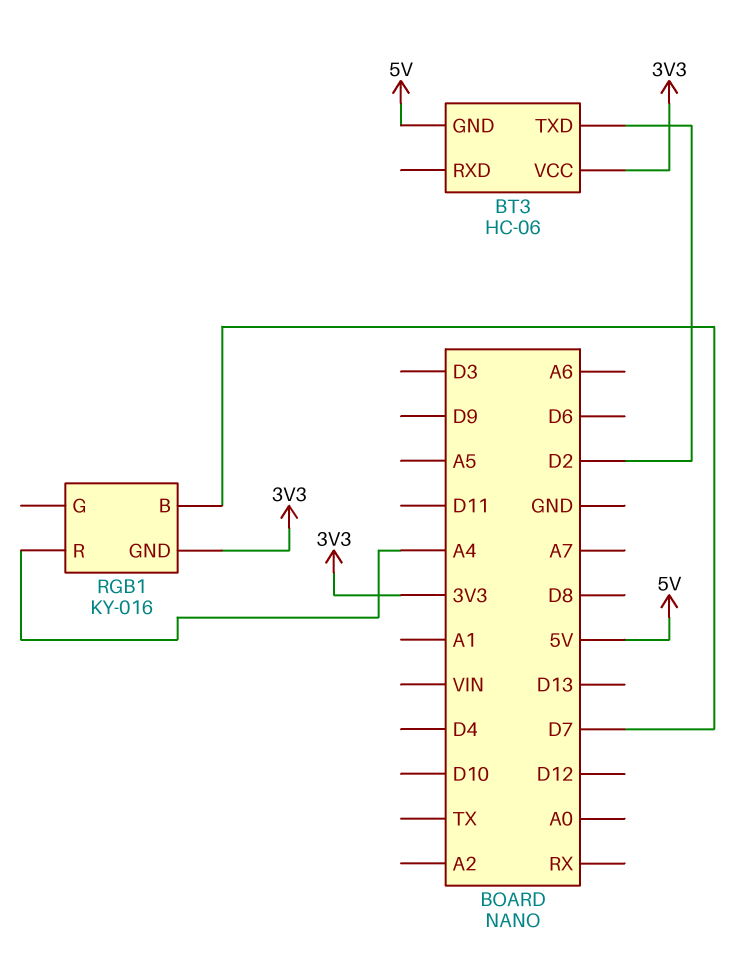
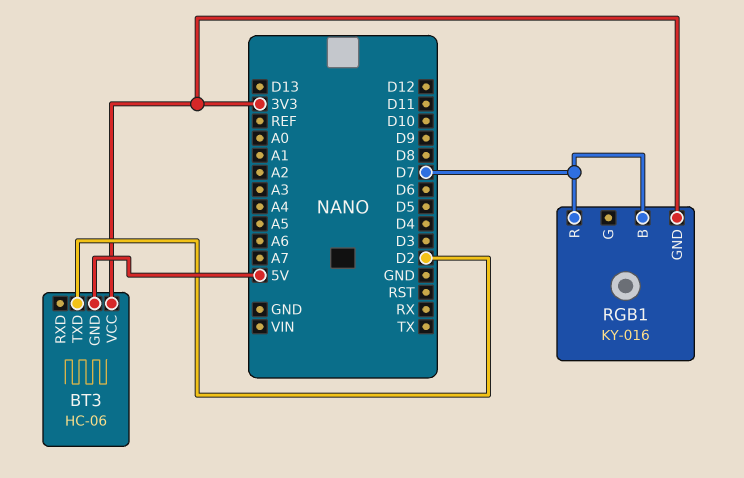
RGB1 pin R: A4 -> D7

